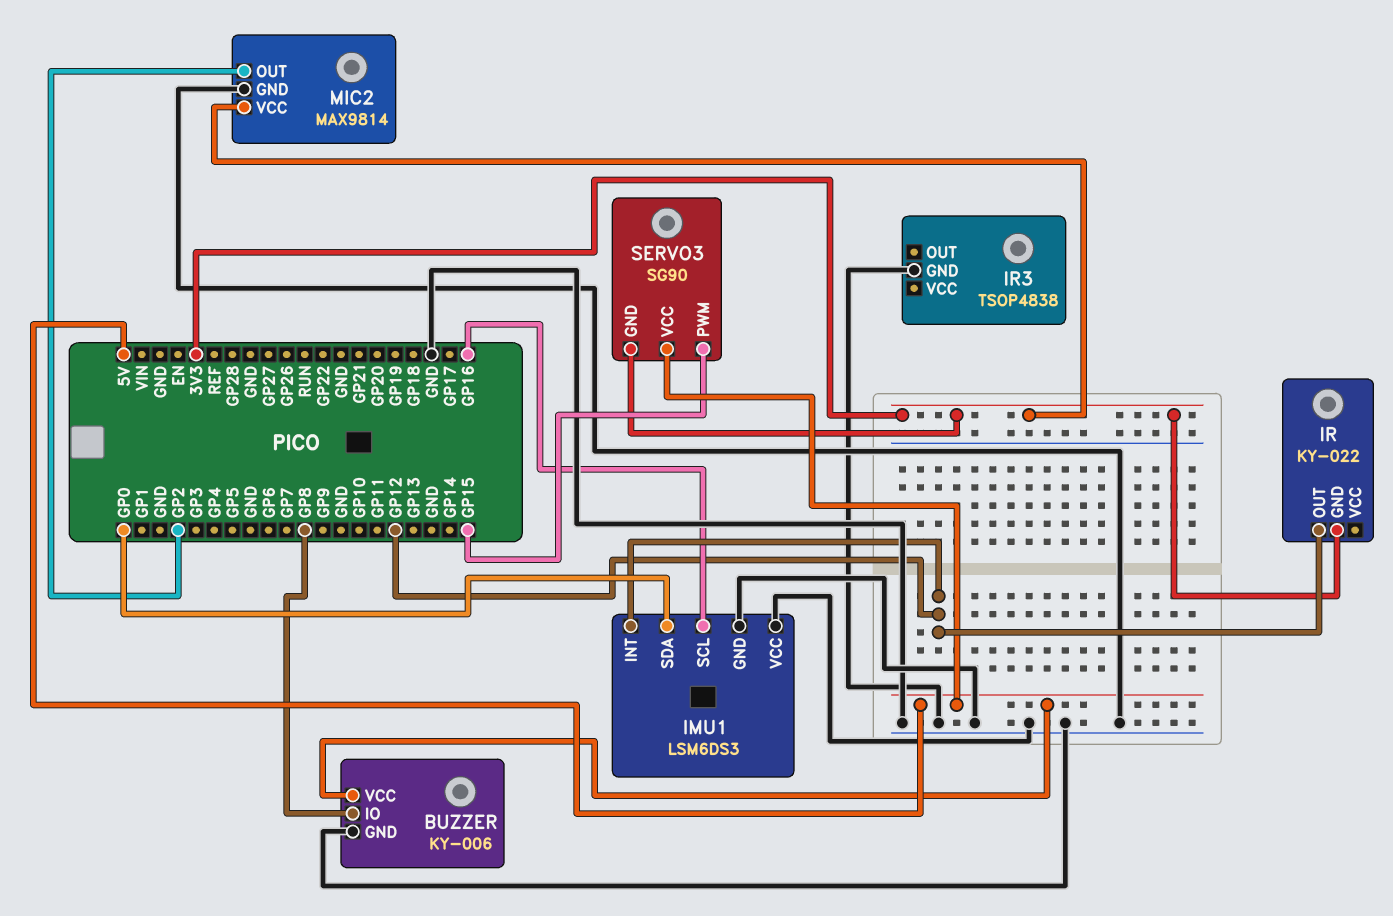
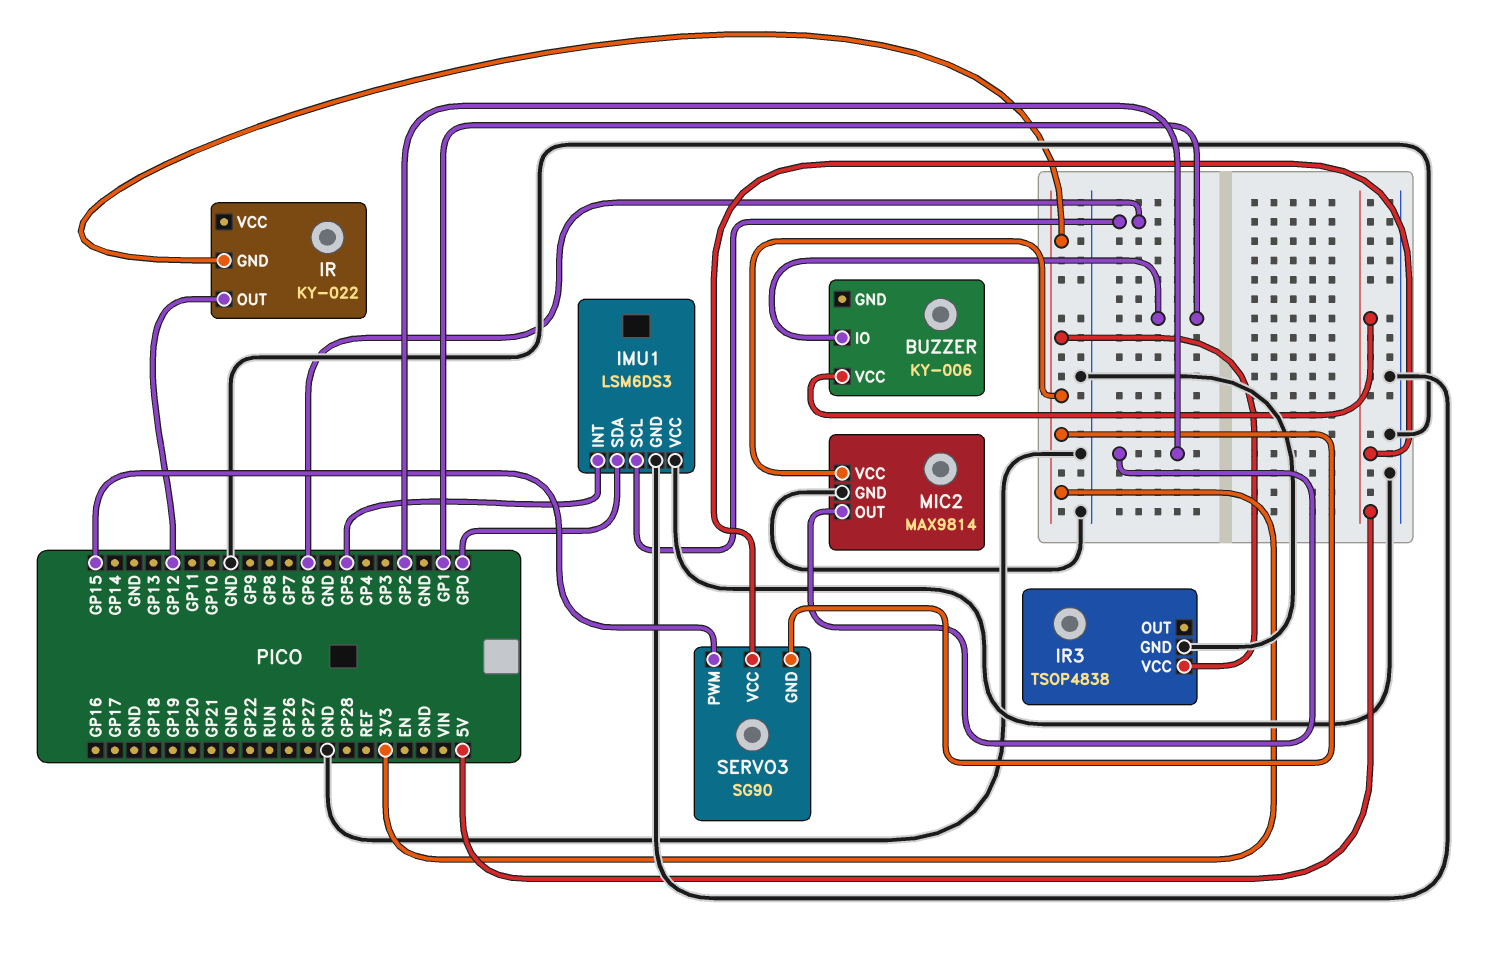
BUZZER pin GND: GND -> none
BUZZER pin IO: GP8 -> GP1
IMU1 pin INT: GP12 -> GP5
IMU1 pin SCL: GP16 -> GP6
IR3 pin VCC: none -> 3V3

